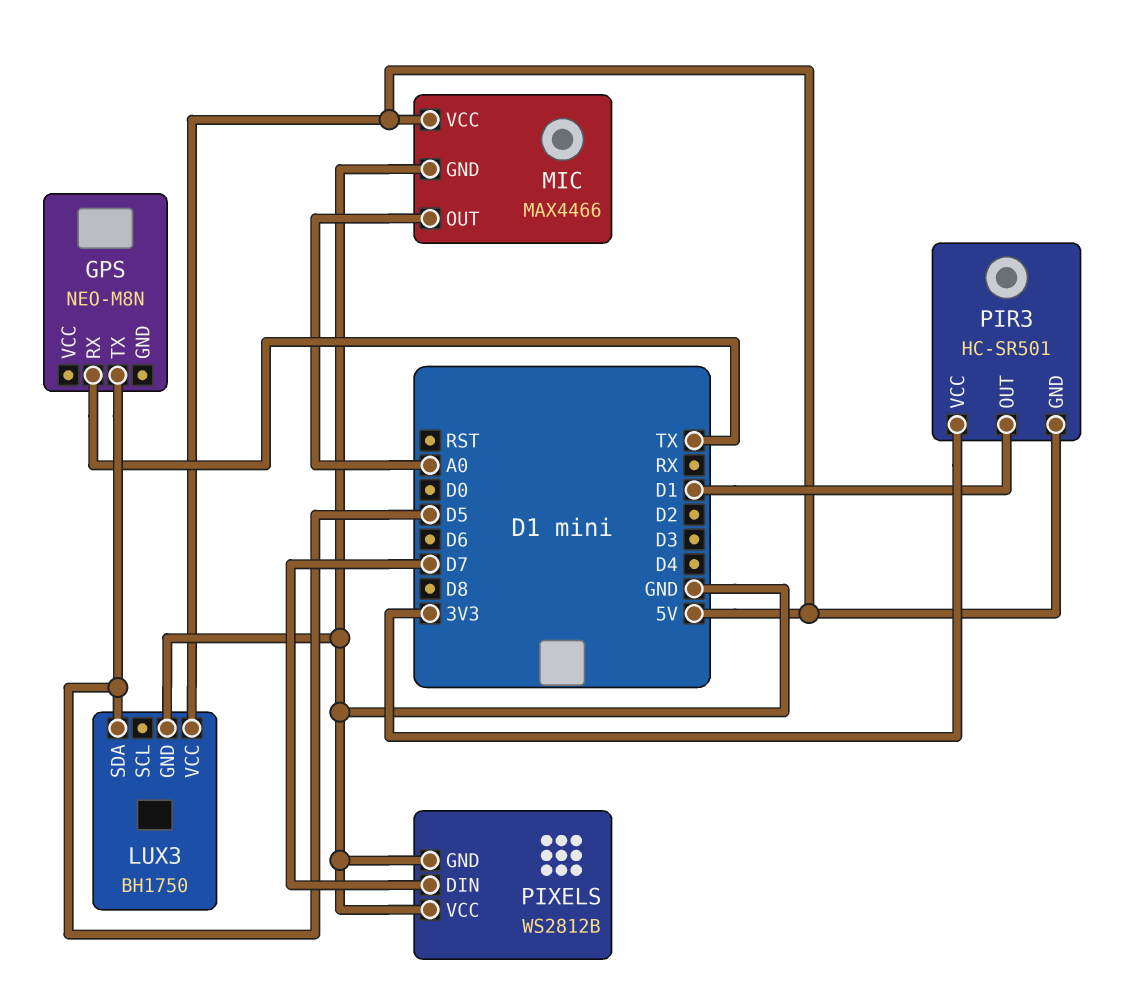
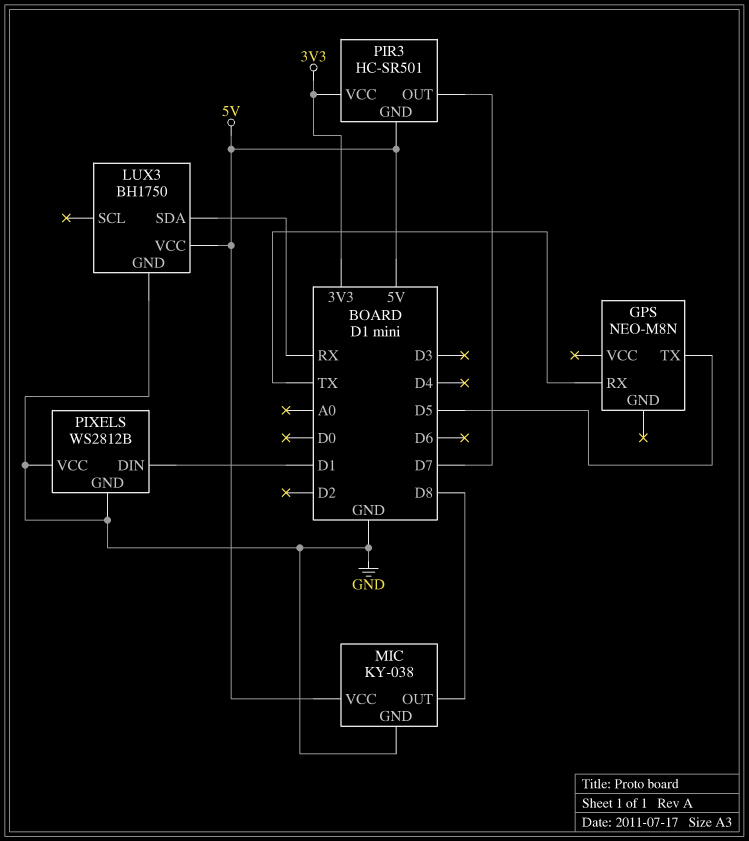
LUX3 pin SDA: D5 -> RX
MIC: MAX4466 -> KY-038
MIC pin OUT: A0 -> D8
PIR3 pin OUT: D1 -> D7
PIXELS pin DIN: D7 -> D1

